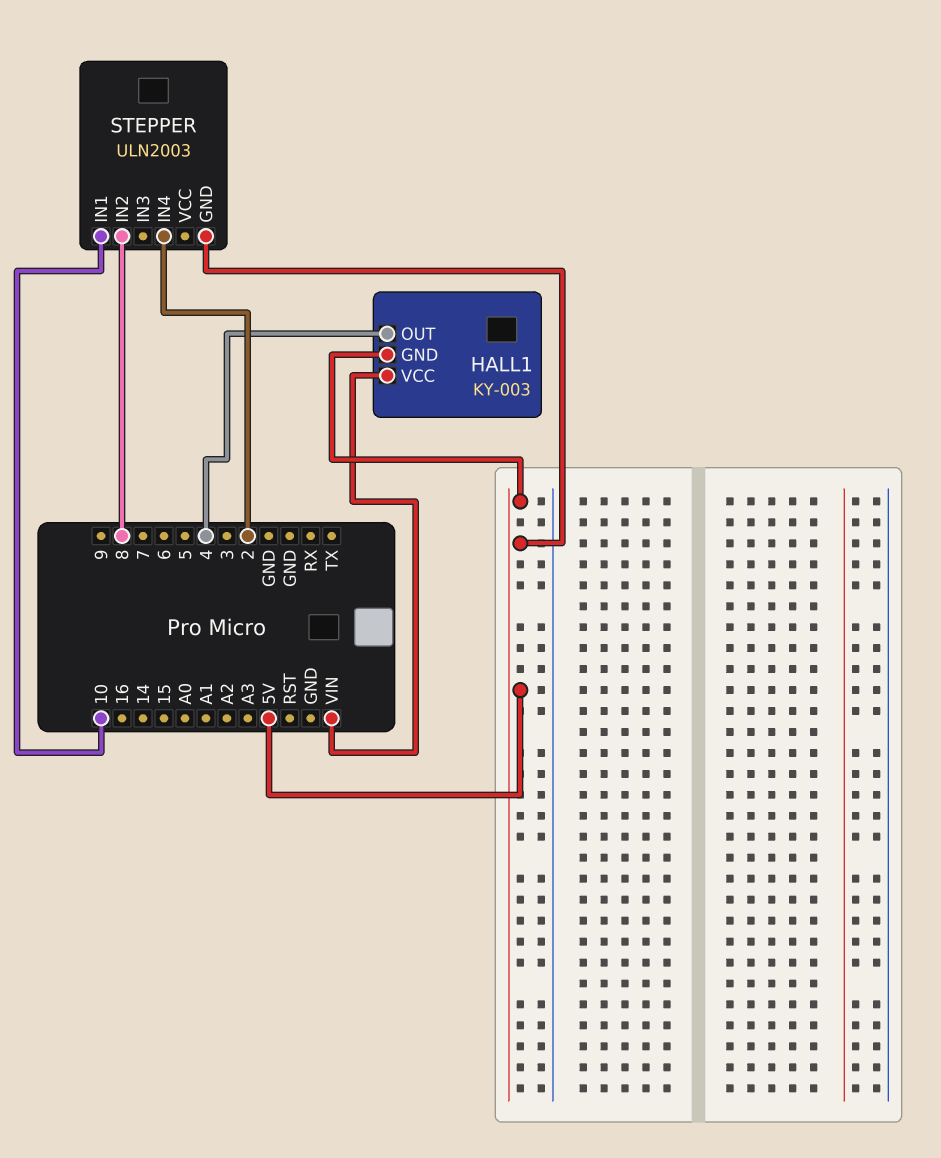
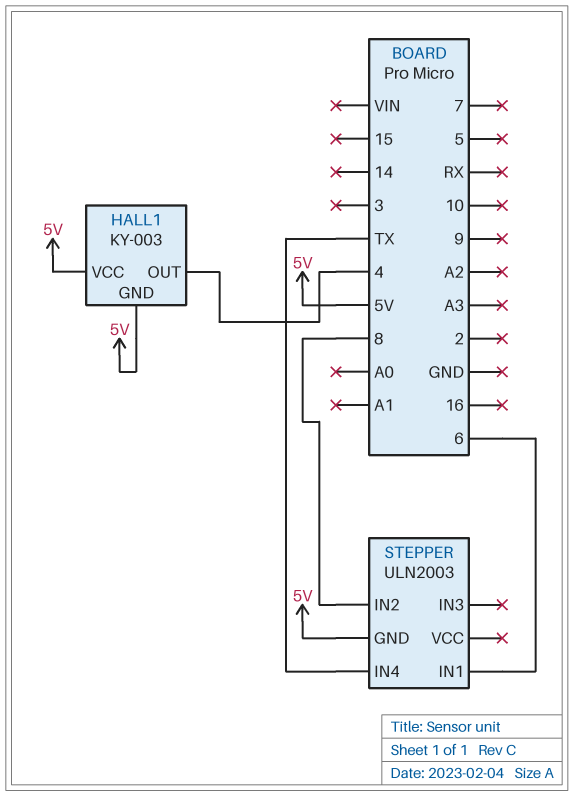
HALL1 pin VCC: VIN -> 5V
STEPPER pin IN1: 10 -> 6
STEPPER pin IN4: 2 -> TX

